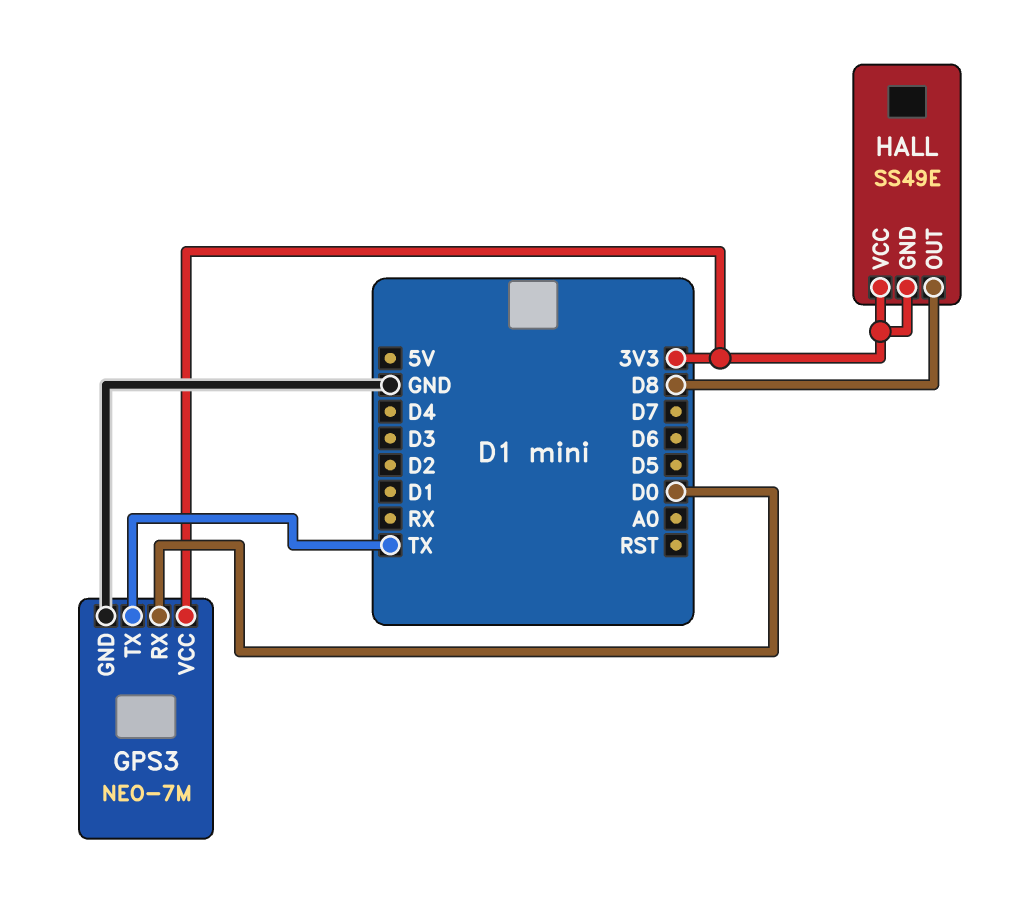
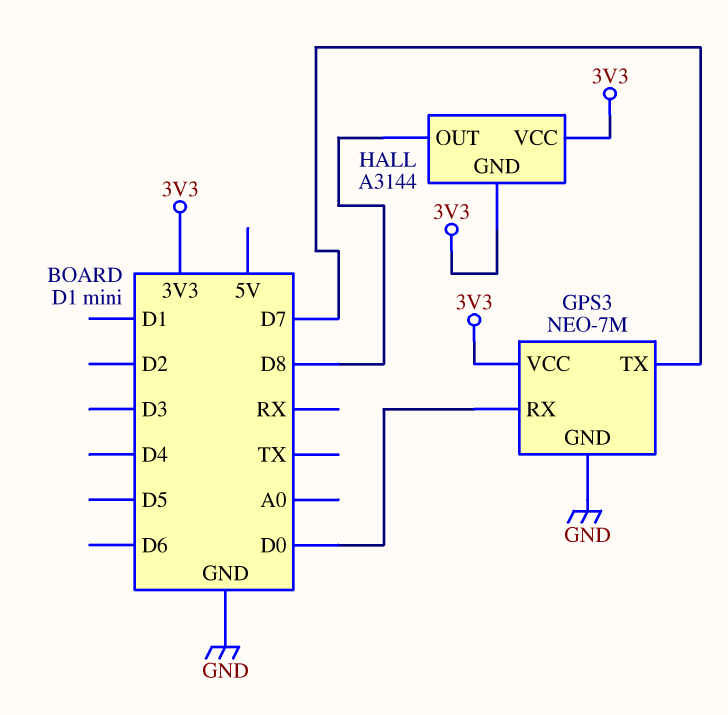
GPS3 pin TX: TX -> D7
HALL: SS49E -> A3144

